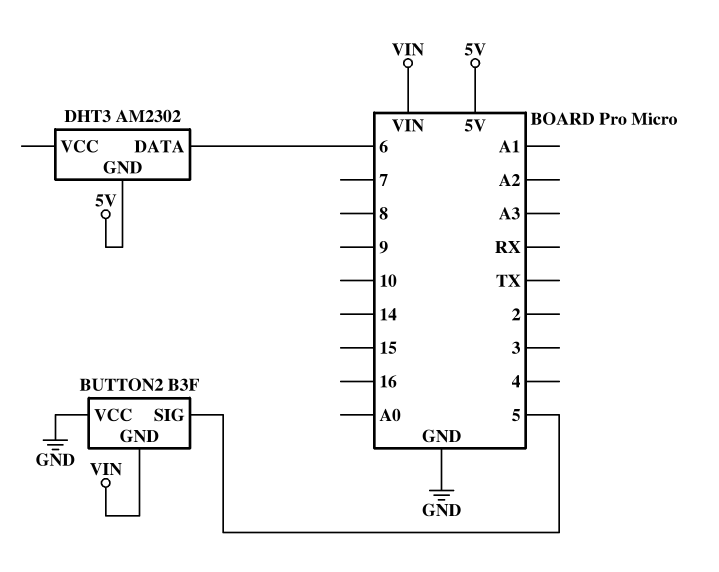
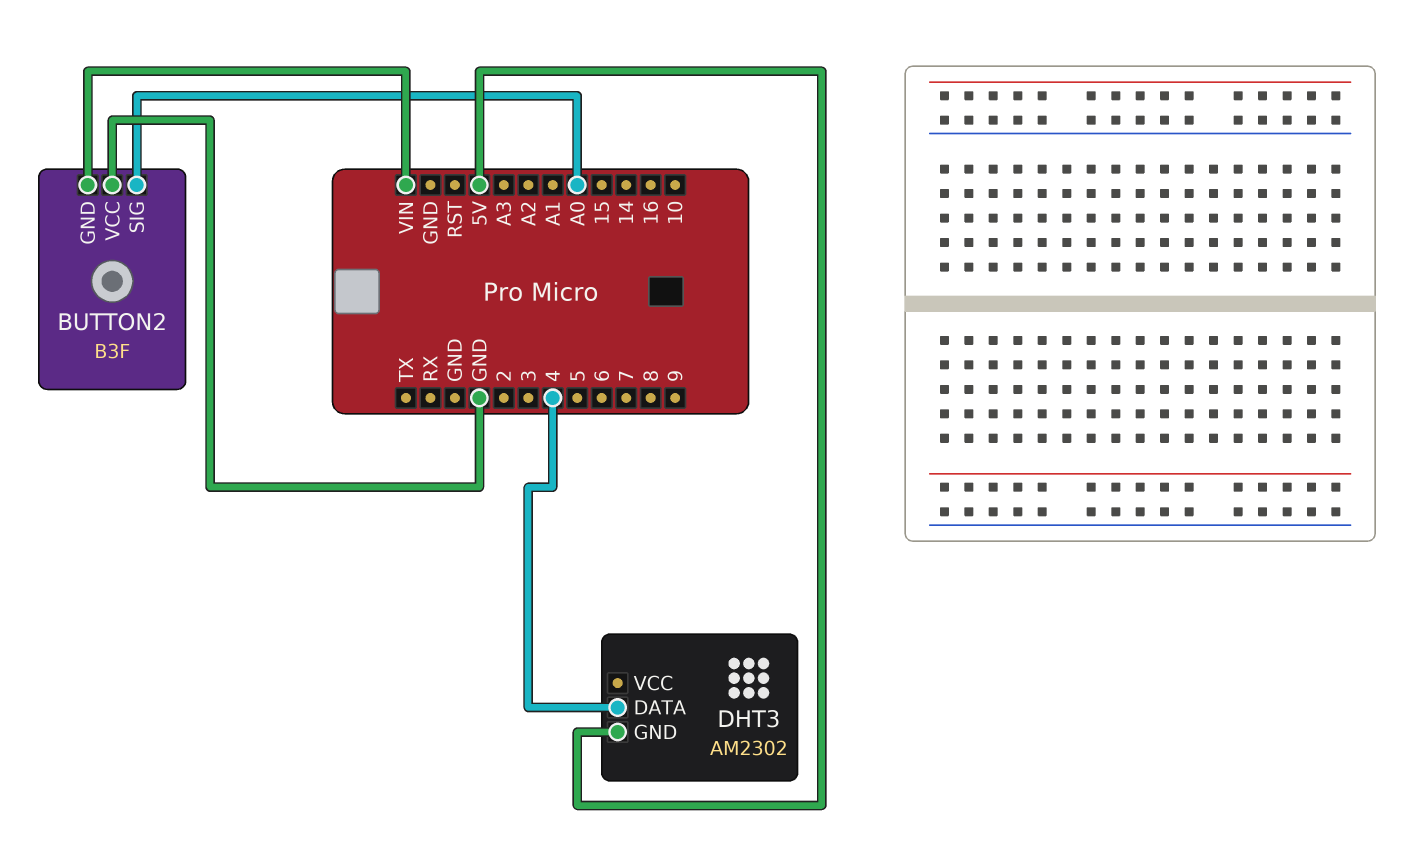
BUTTON2 pin SIG: 5 -> A0
DHT3 pin DATA: 6 -> 4

